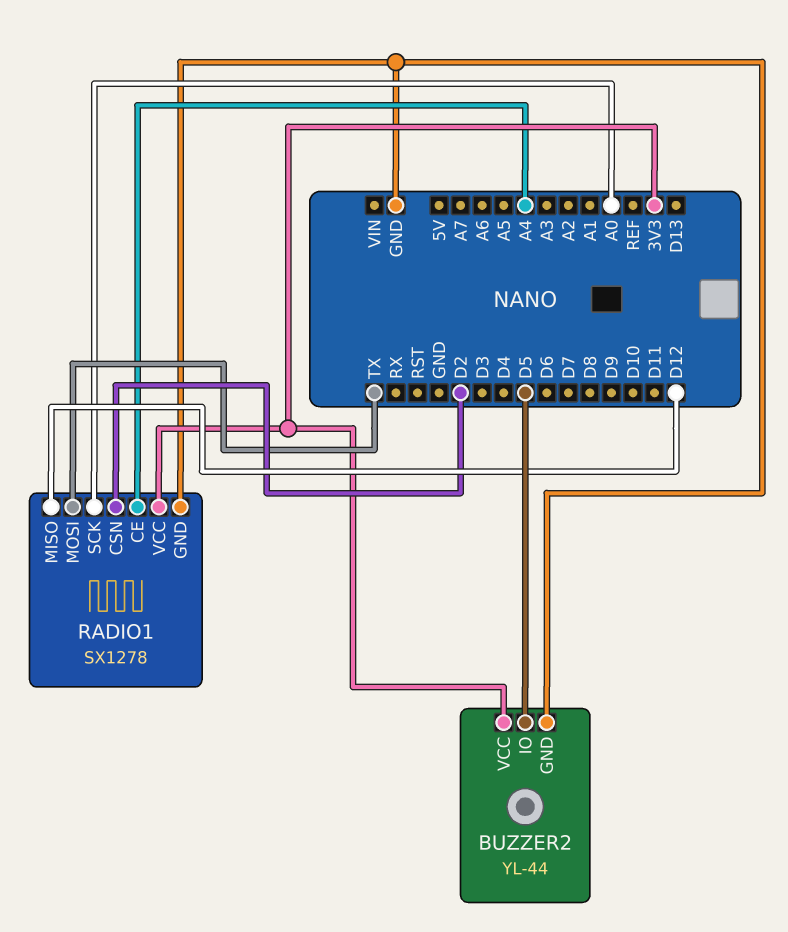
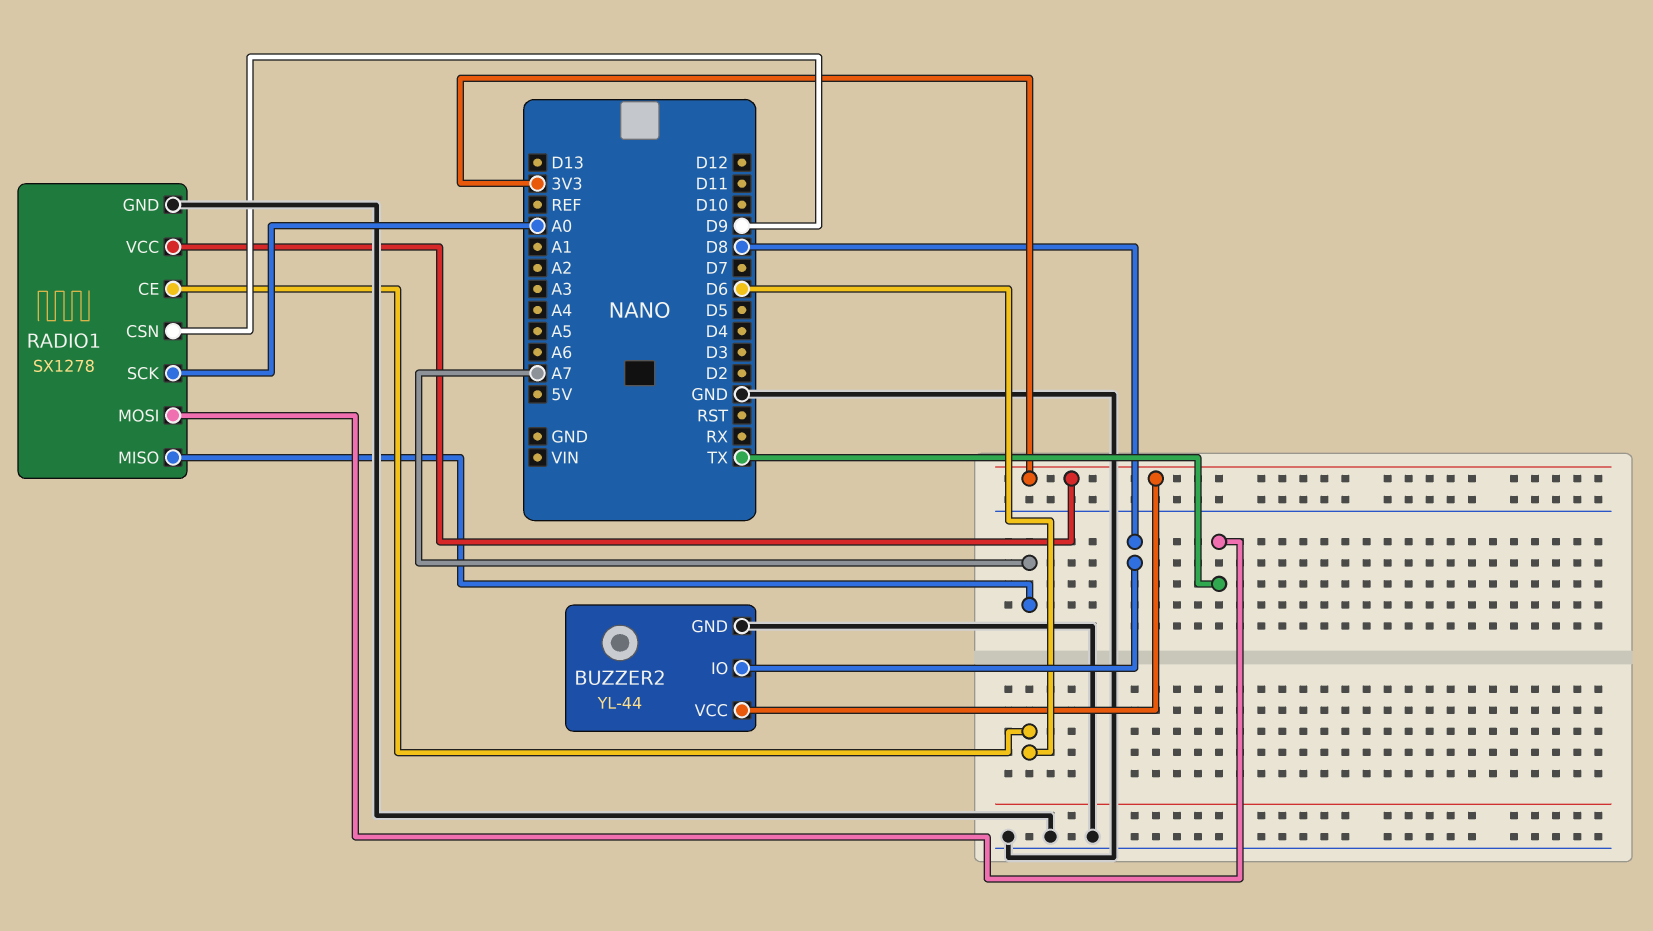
BUZZER2 pin IO: D5 -> D8
RADIO1 pin CE: A4 -> D6
RADIO1 pin CSN: D2 -> D9
RADIO1 pin MISO: D12 -> A7

